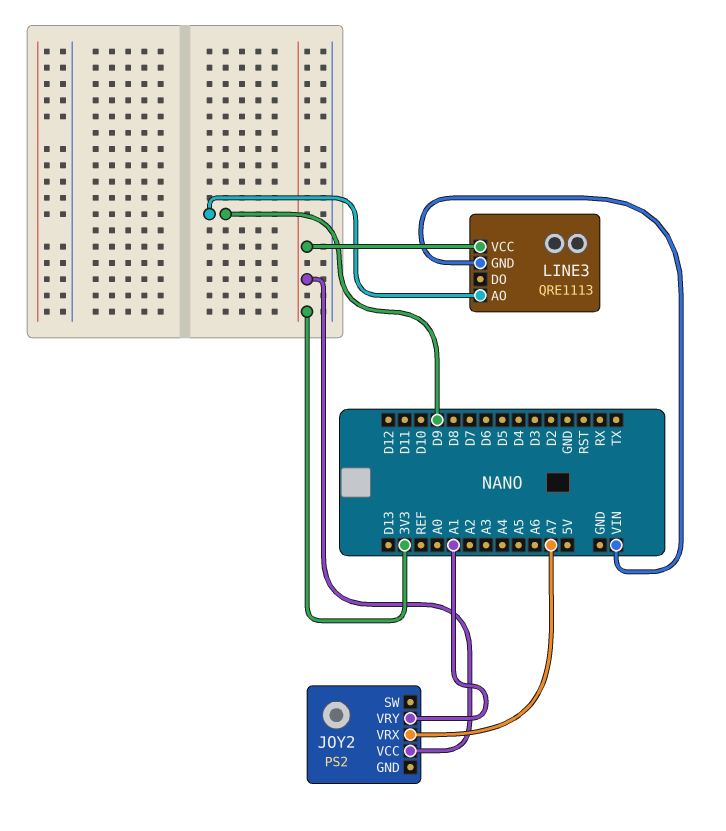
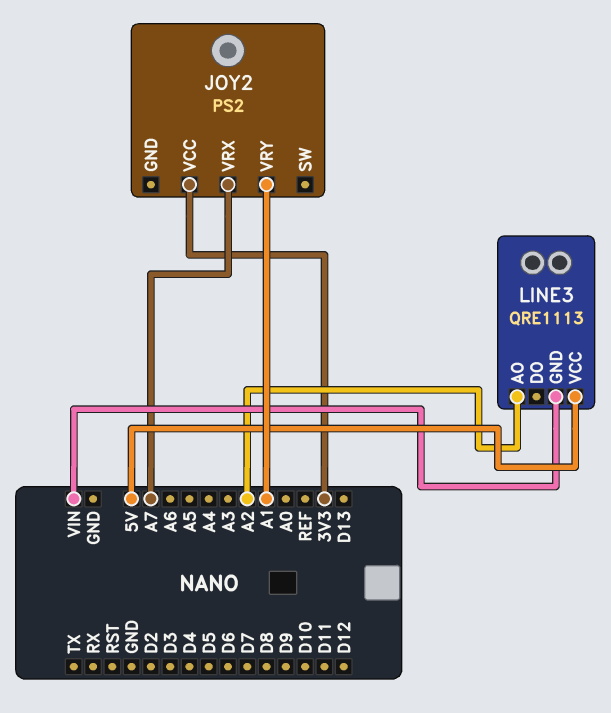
LINE3 pin AO: D9 -> A2
LINE3 pin VCC: 3V3 -> 5V

